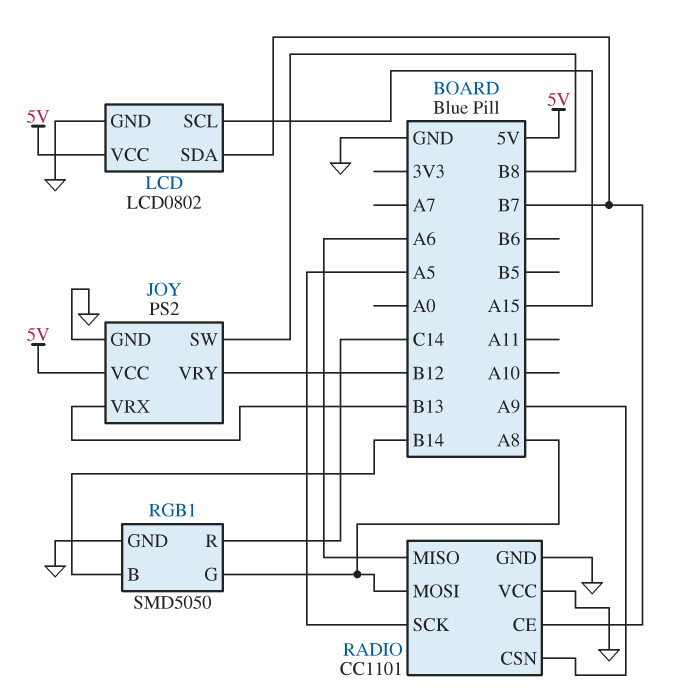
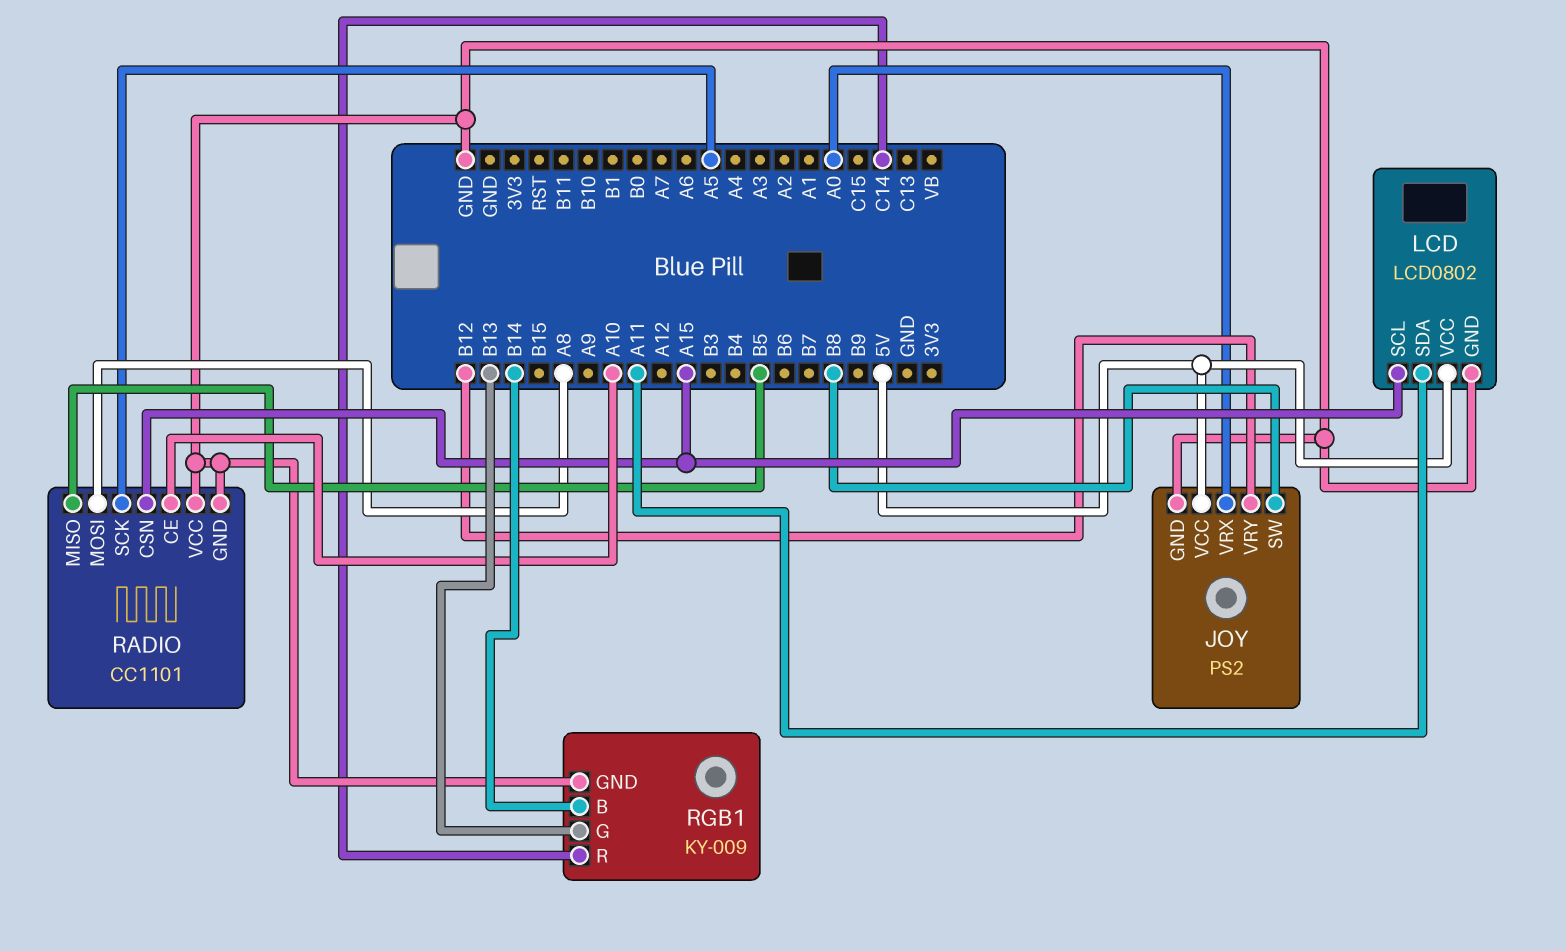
JOY pin VRX: B13 -> A0
LCD pin SDA: B7 -> A11
RADIO pin CE: B7 -> A10
RADIO pin CSN: A9 -> A15
RADIO pin MISO: A6 -> B5
RGB1: SMD5050 -> KY-009
RGB1 pin G: A8 -> B13

